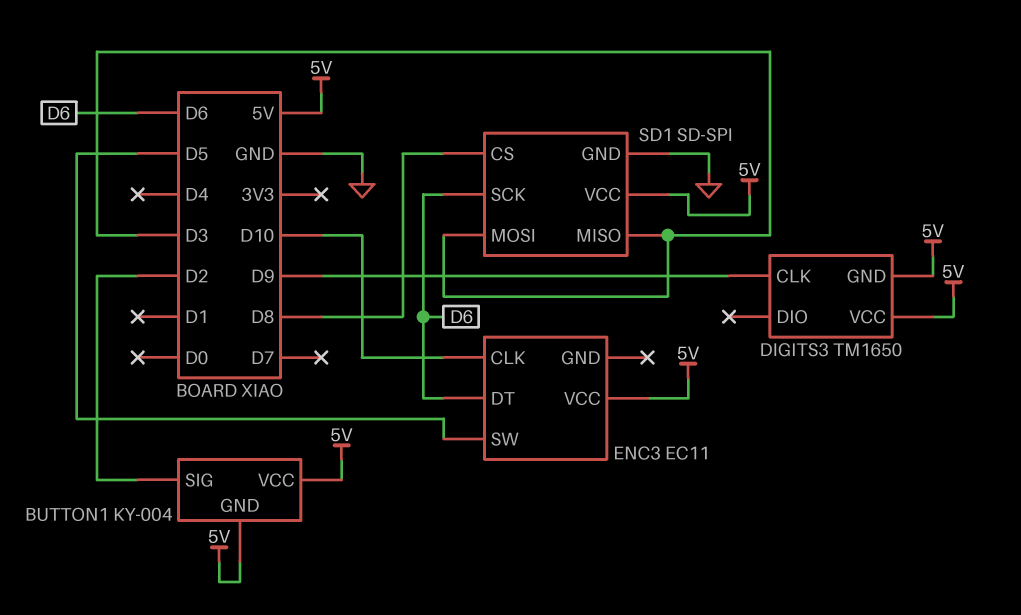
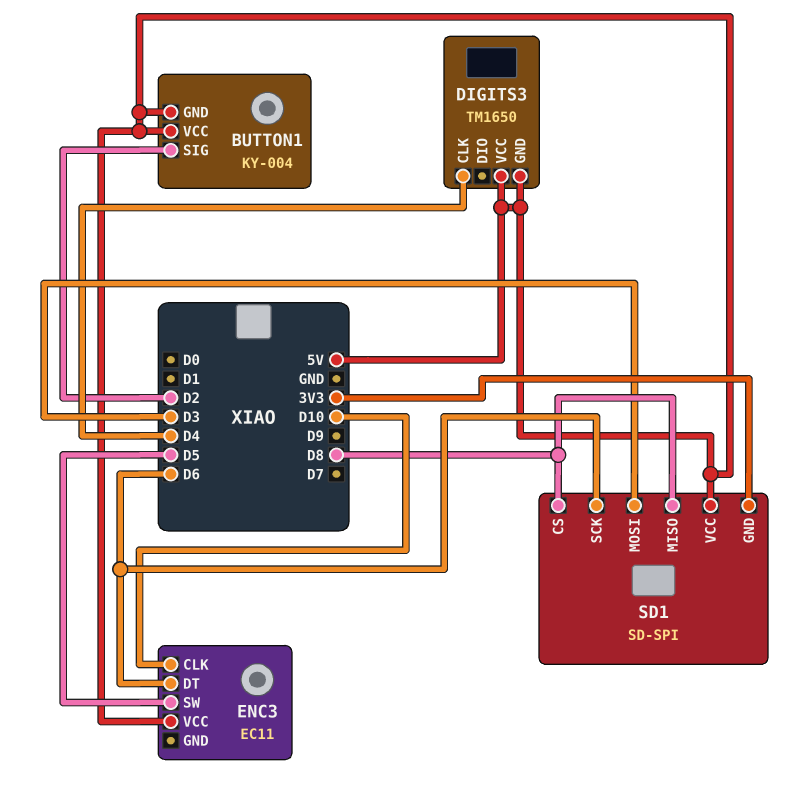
DIGITS3 pin CLK: D9 -> D4
SD1 pin GND: GND -> 3V3
SD1 pin MISO: D3 -> D8

